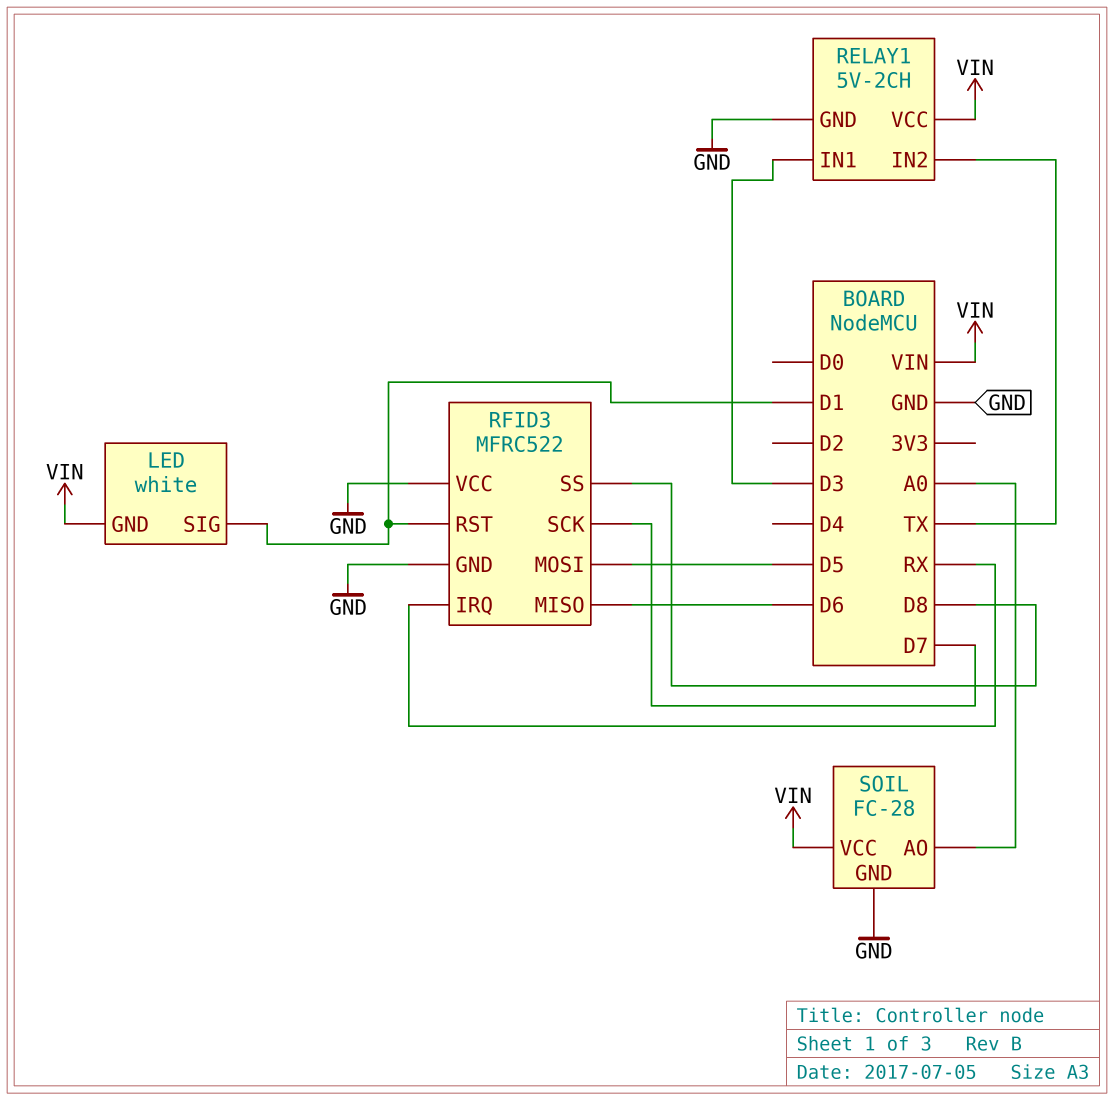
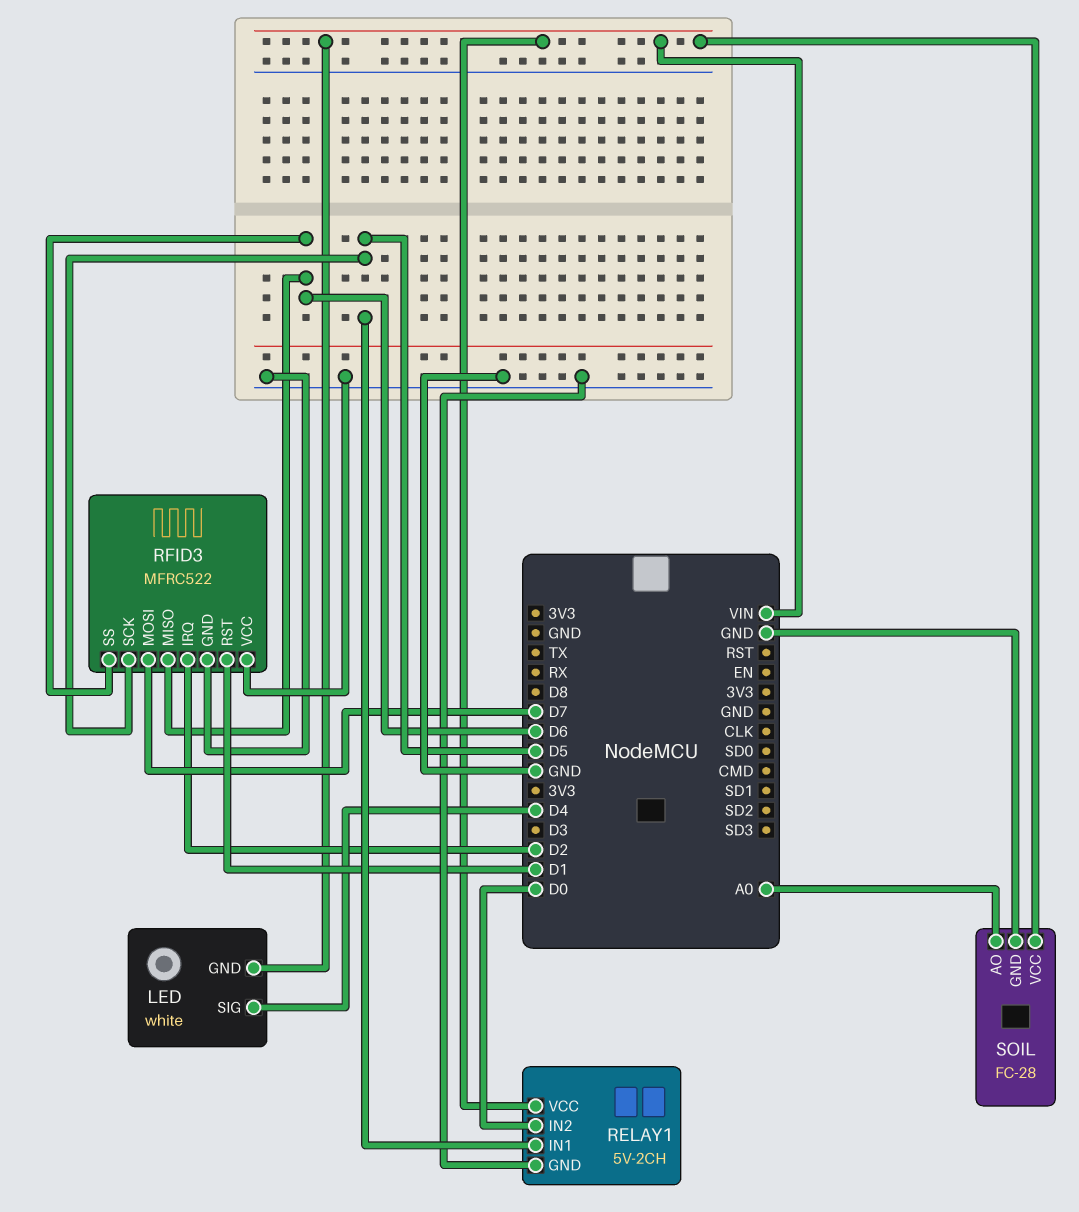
LED pin SIG: D1 -> D4
RELAY1 pin IN1: D3 -> D5
RELAY1 pin IN2: TX -> D0
RFID3 pin IRQ: RX -> D2
RFID3 pin MOSI: D5 -> D7
RFID3 pin SCK: D7 -> D5
RFID3 pin SS: D8 -> D6

